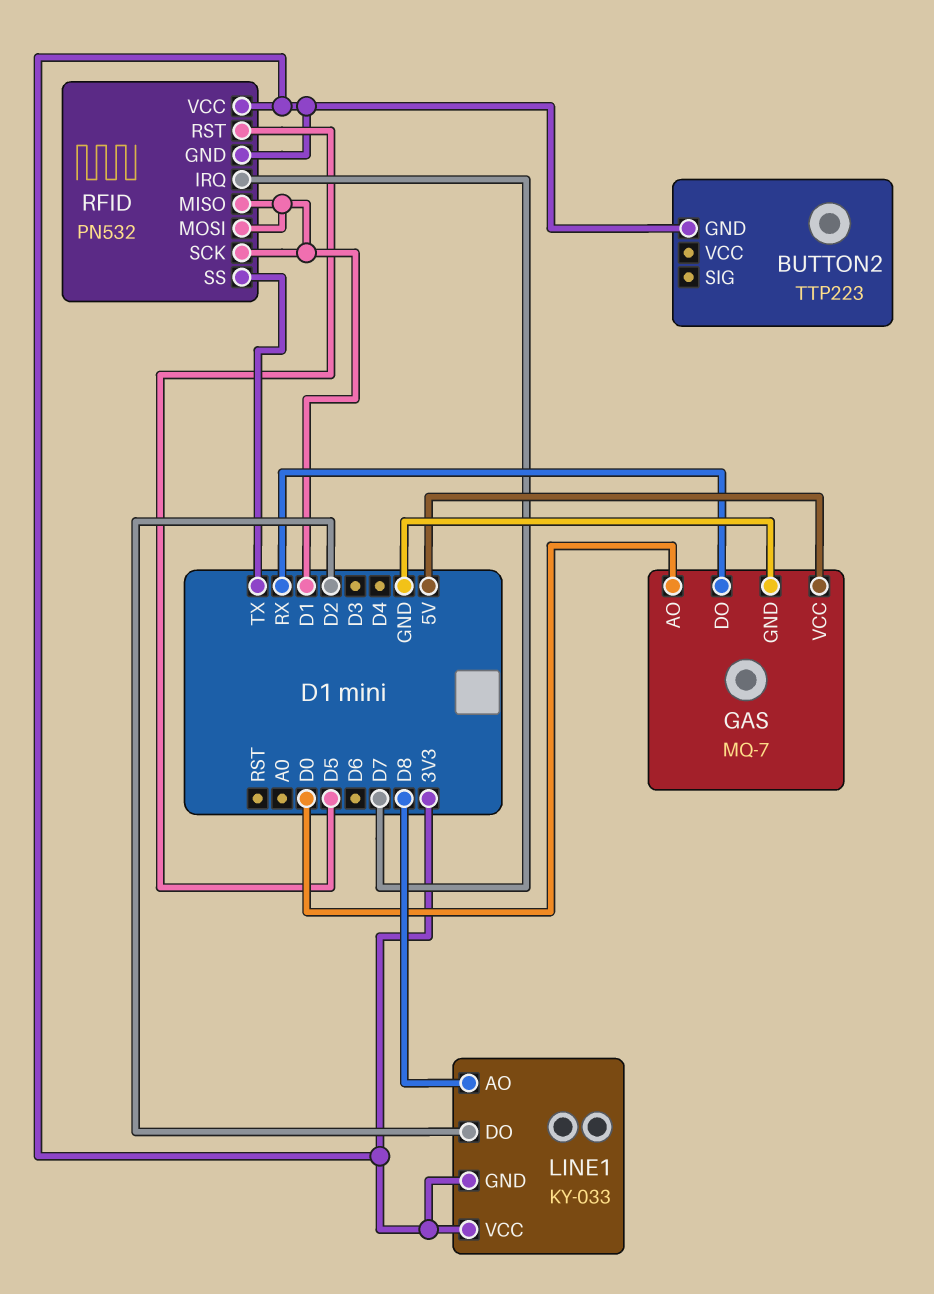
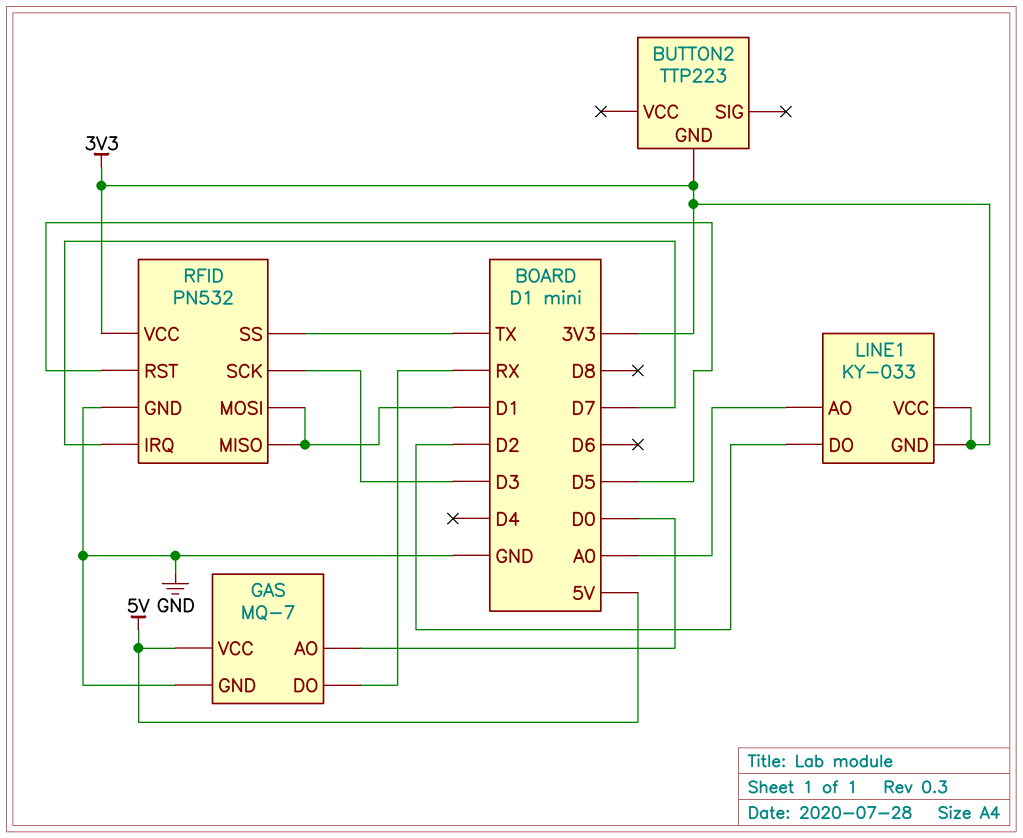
LINE1 pin AO: D8 -> A0
RFID pin GND: 3V3 -> GND
RFID pin SCK: D1 -> D3

